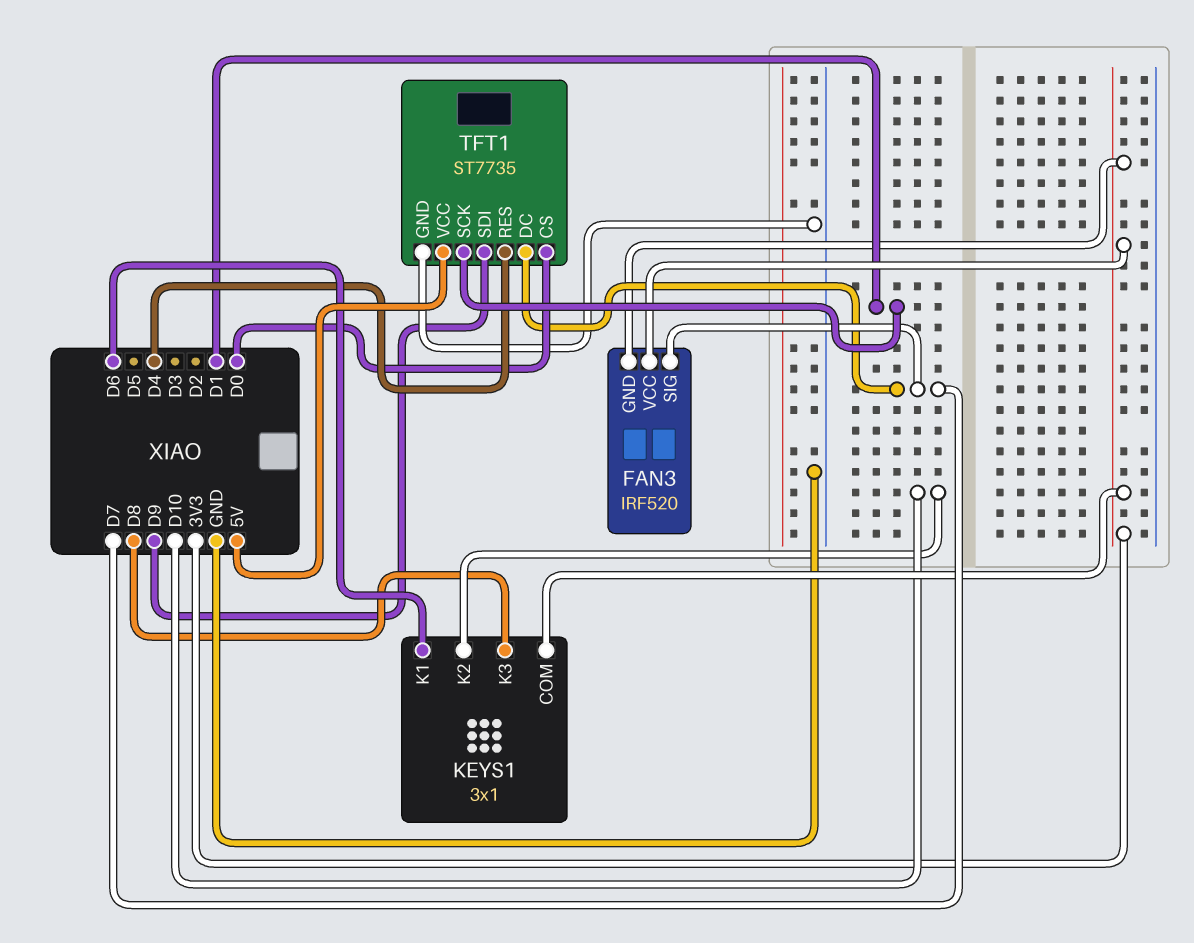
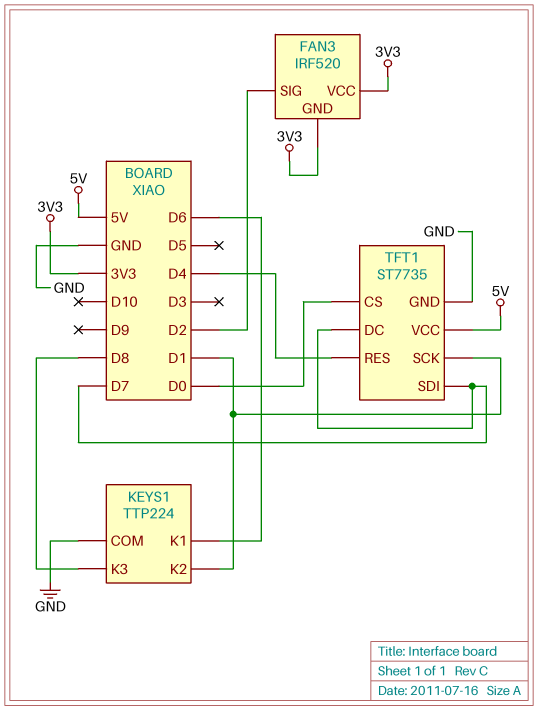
FAN3 pin SIG: D7 -> D2
KEYS1: 3x1 -> TTP224
KEYS1 pin COM: 3V3 -> GND
KEYS1 pin K2: D10 -> D1
TFT1 pin SDI: D9 -> D7

